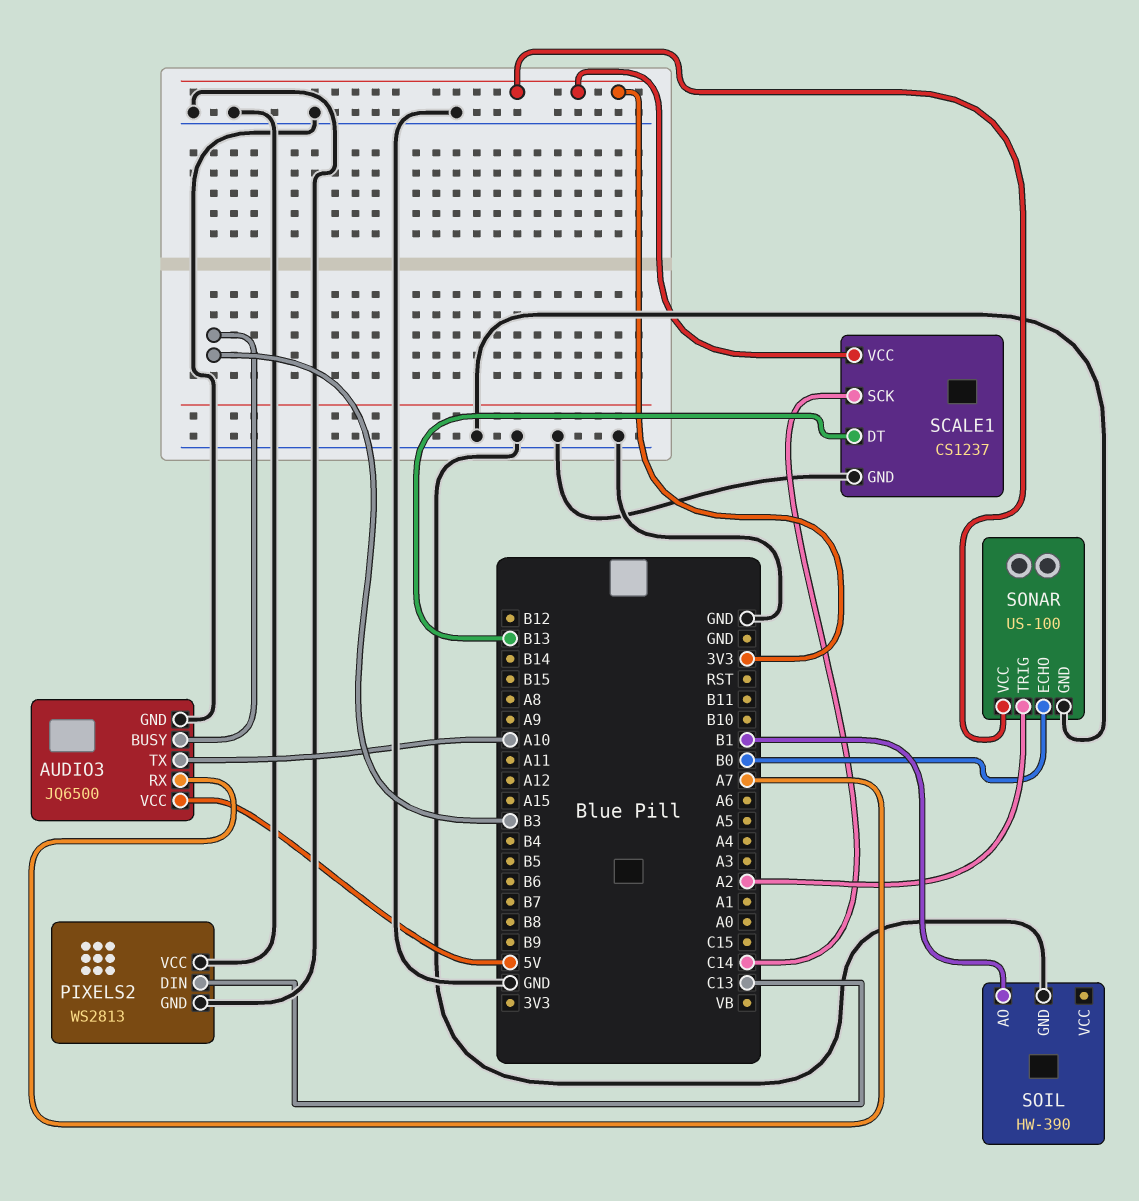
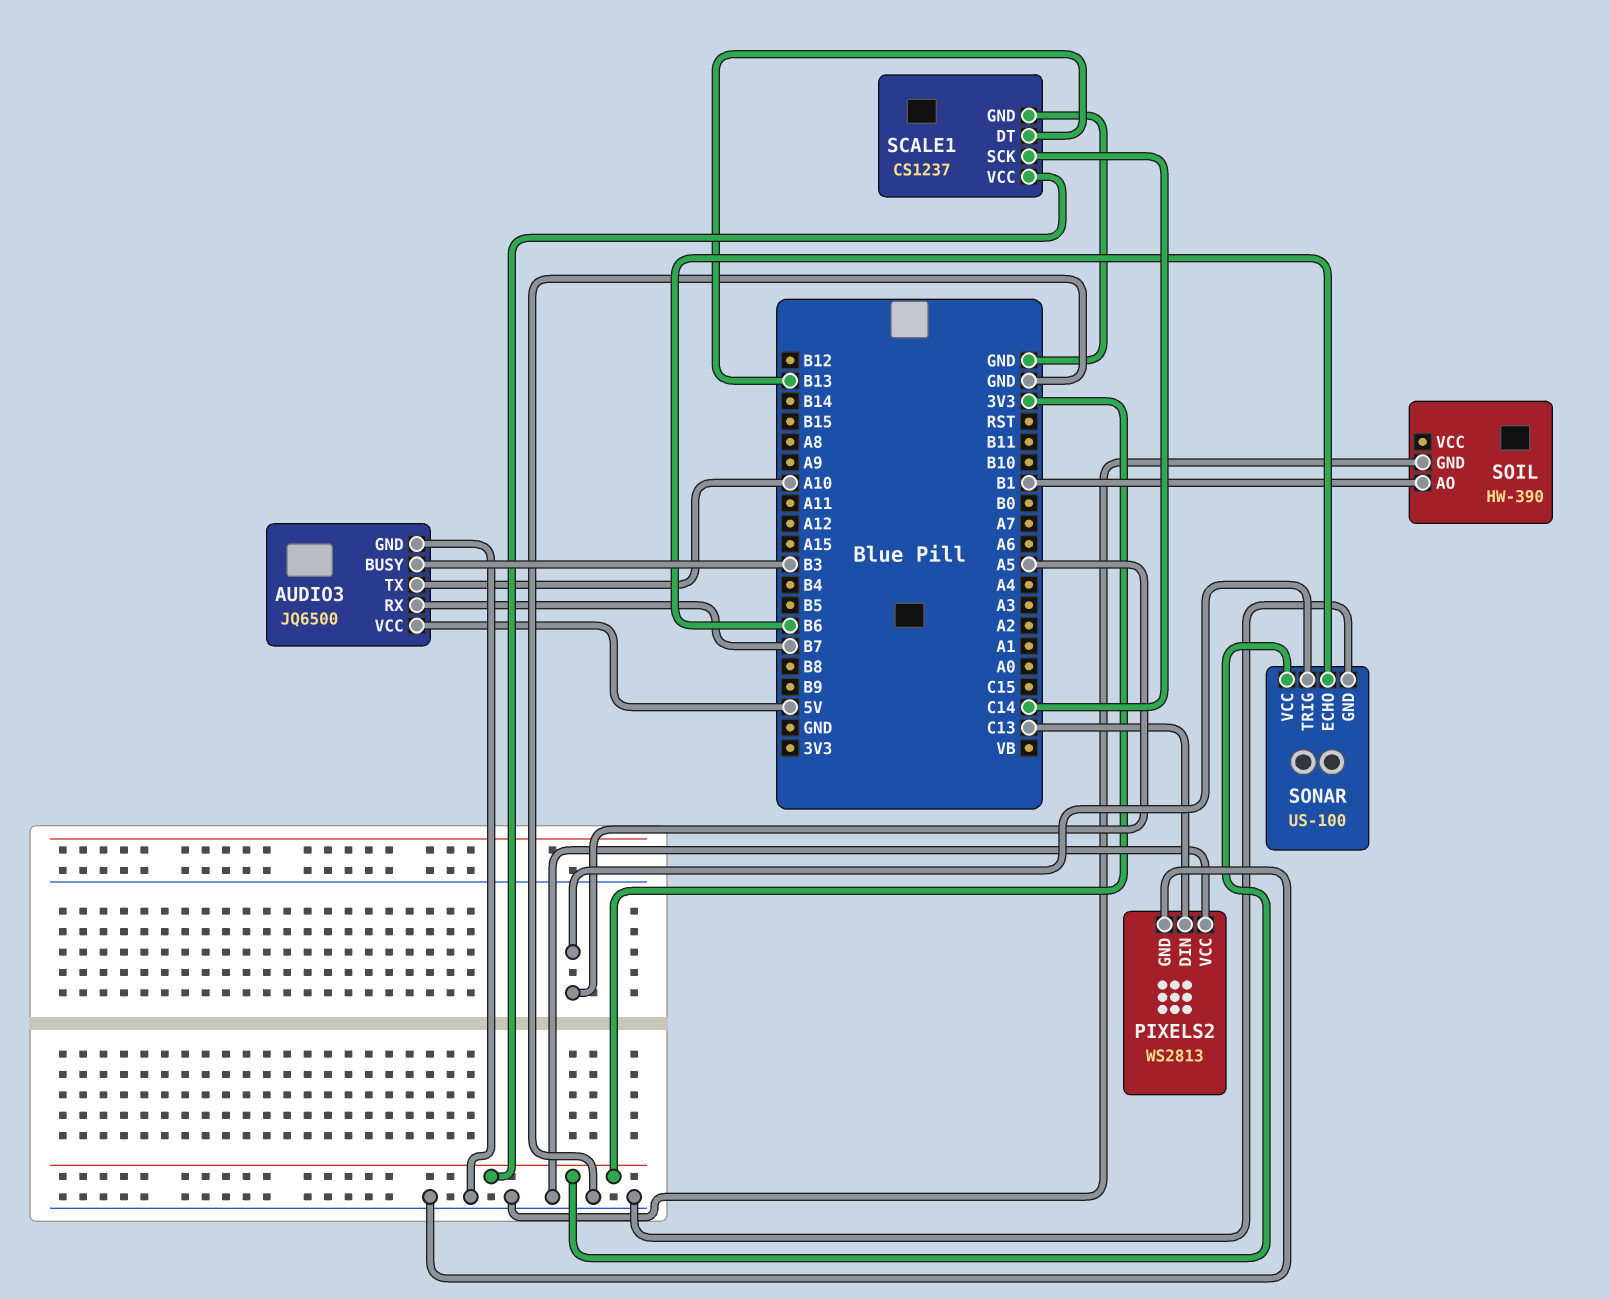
AUDIO3 pin RX: A7 -> B7
SONAR pin ECHO: B0 -> B6
SONAR pin TRIG: A2 -> A5

